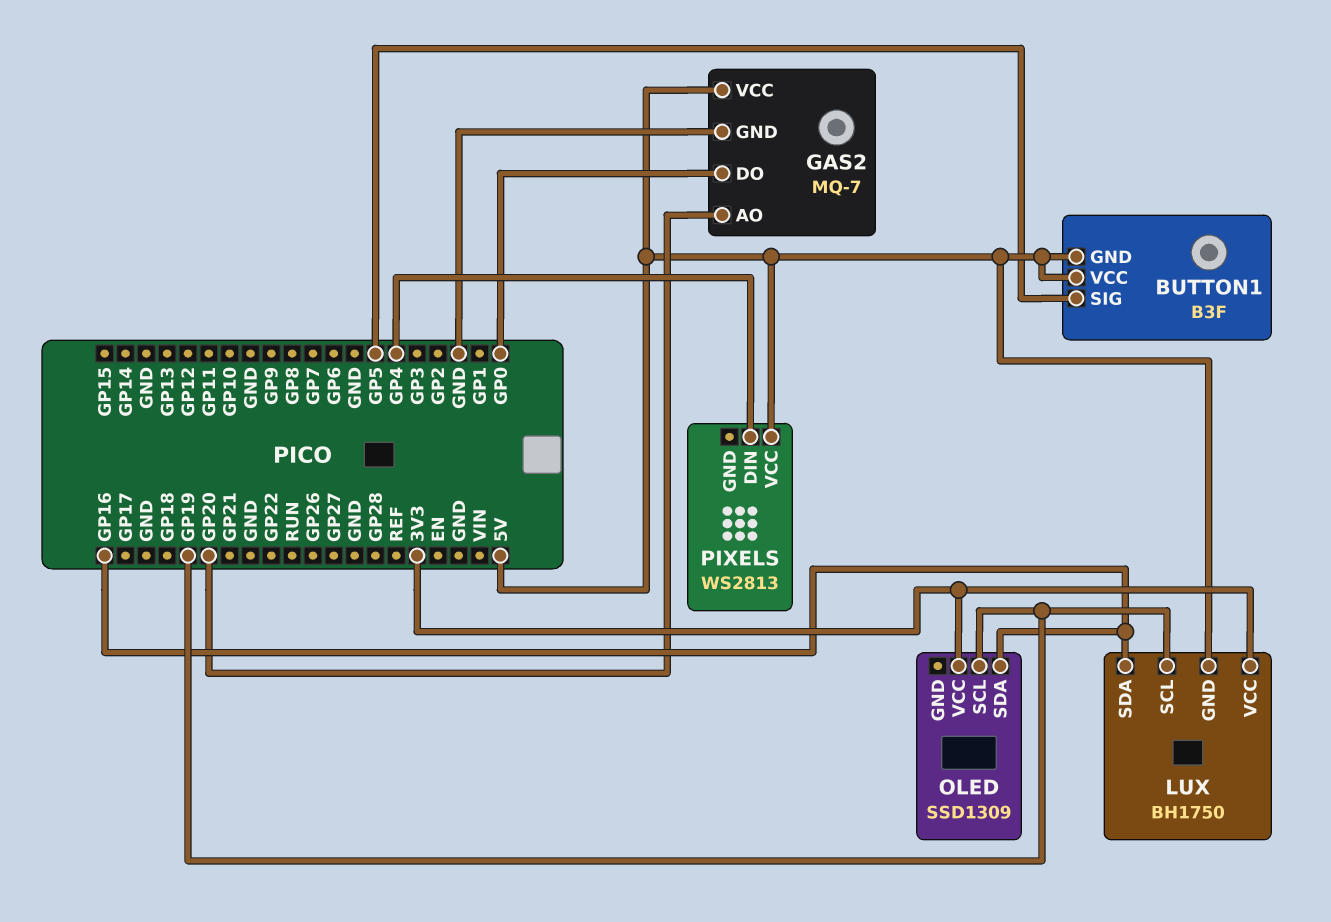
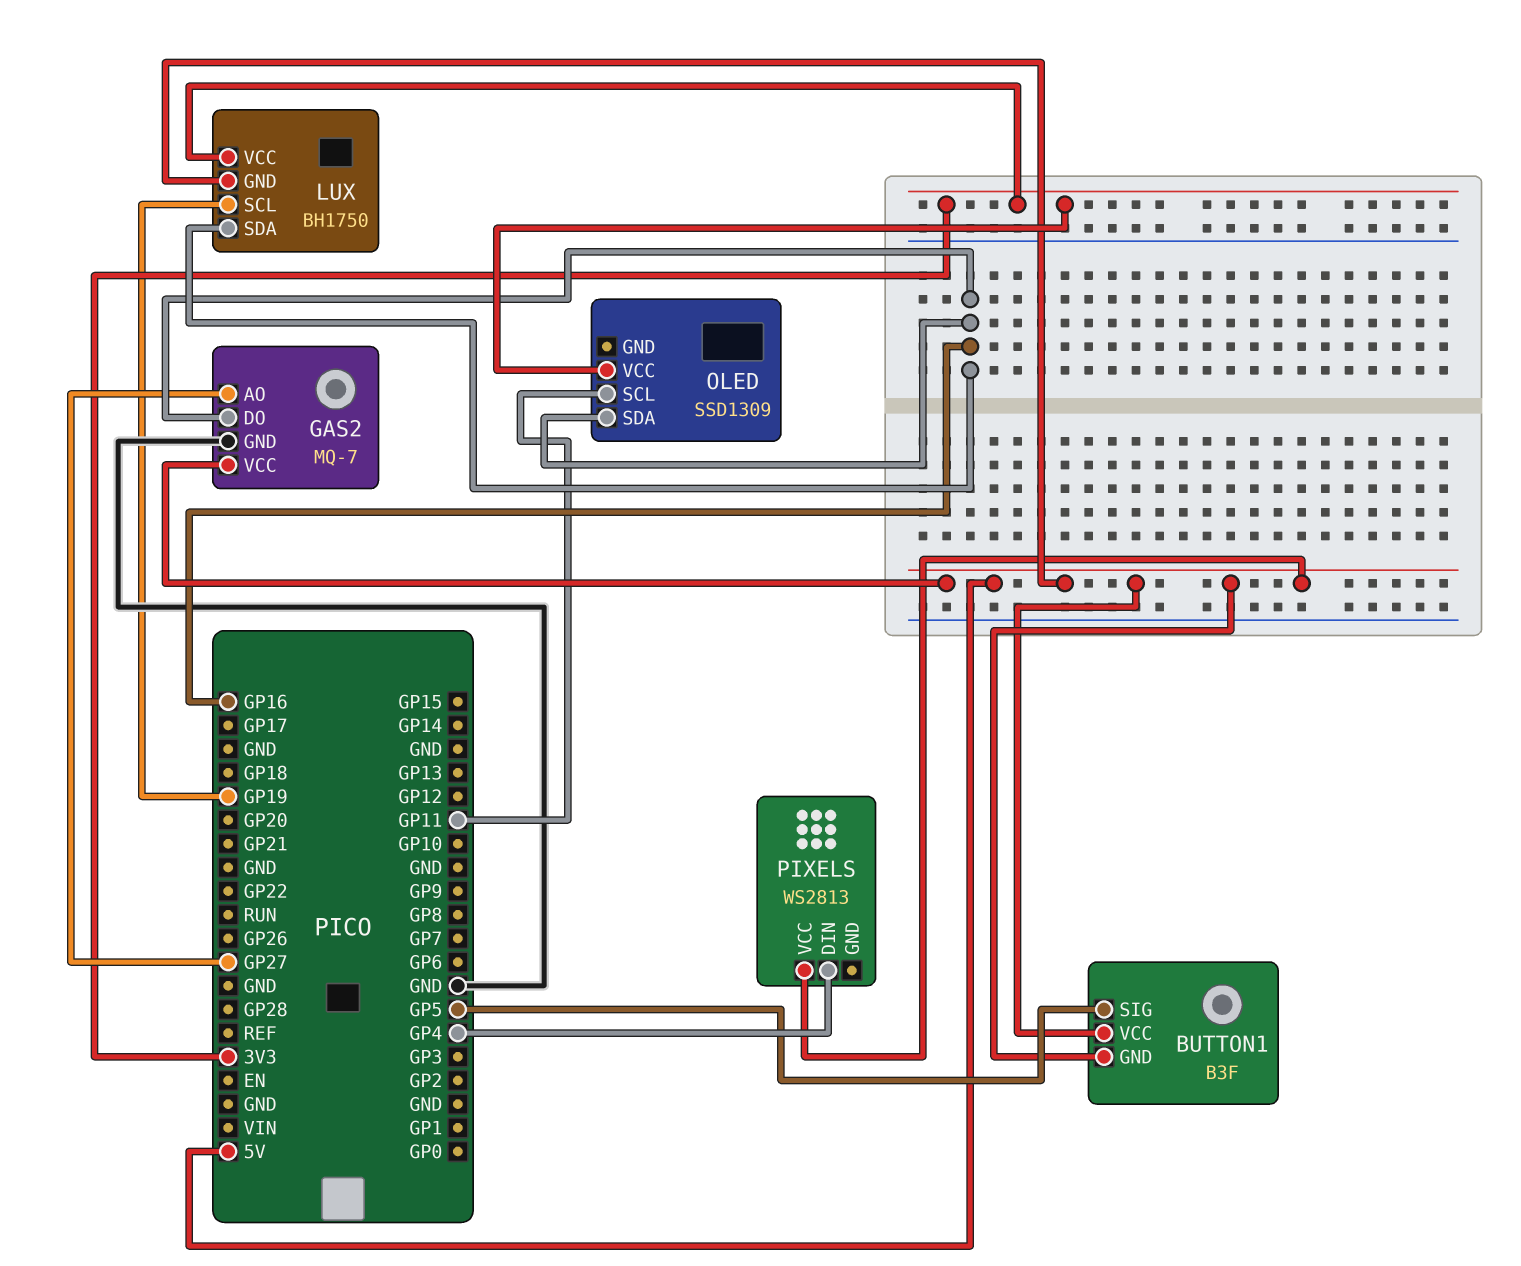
GAS2 pin AO: GP20 -> GP27
GAS2 pin DO: GP0 -> GP16
OLED pin SCL: GP19 -> GP11

